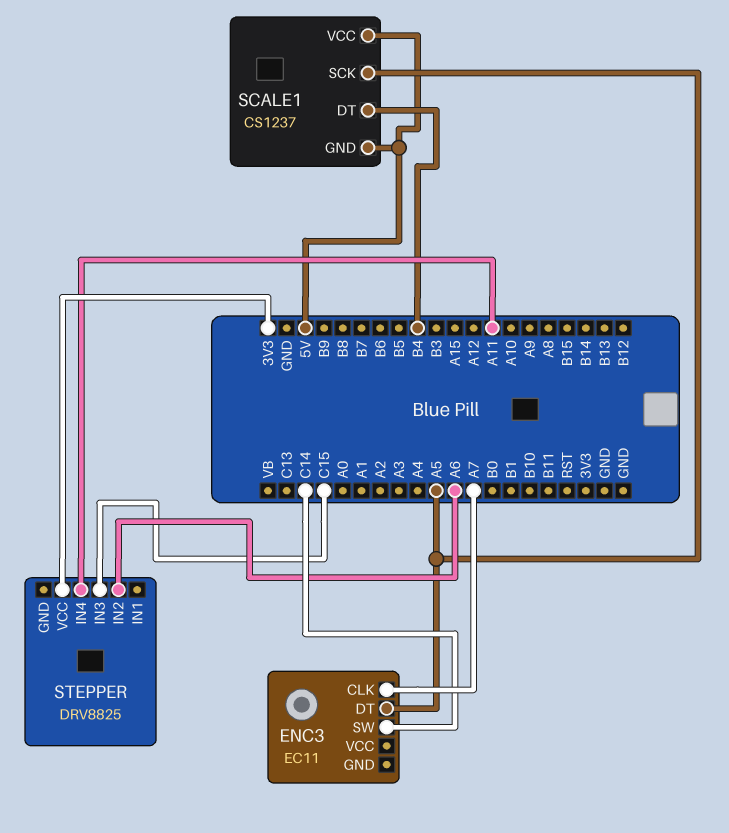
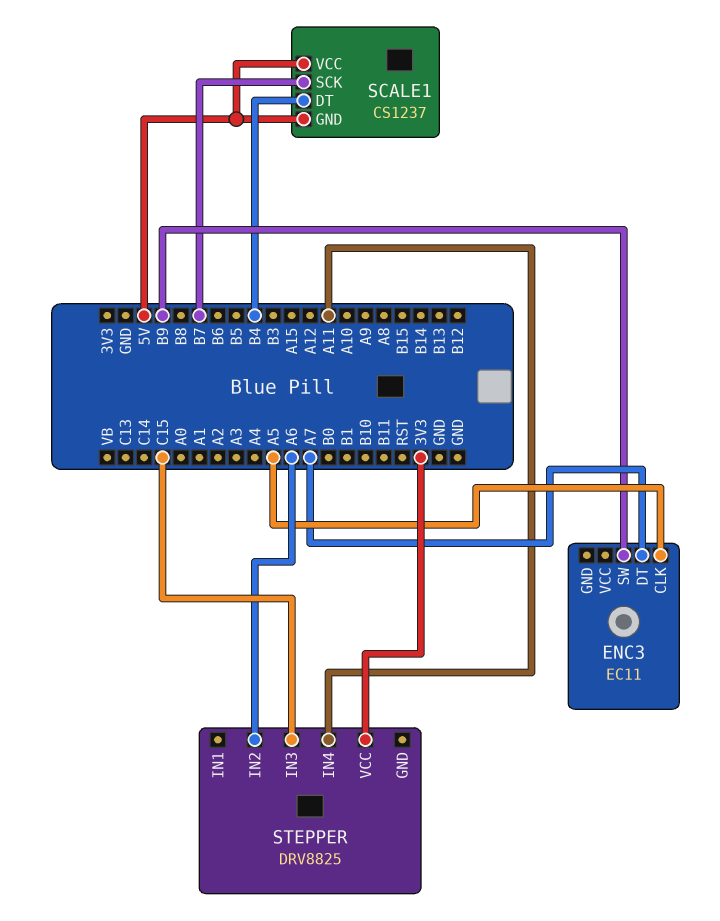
ENC3 pin CLK: A7 -> A5
ENC3 pin DT: A5 -> A7
ENC3 pin SW: C14 -> B9
SCALE1 pin SCK: A5 -> B7

